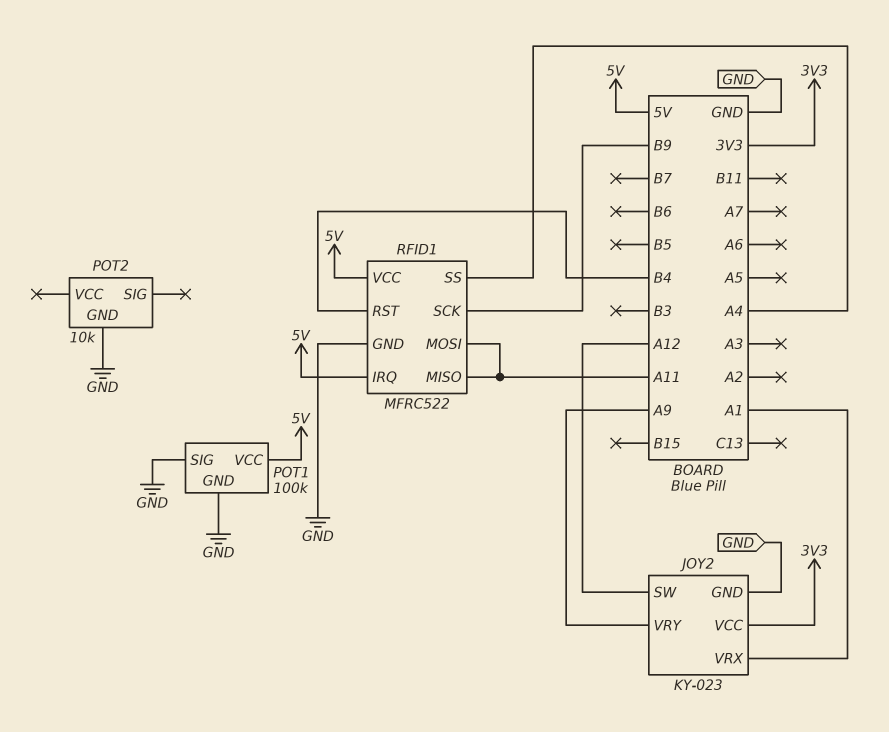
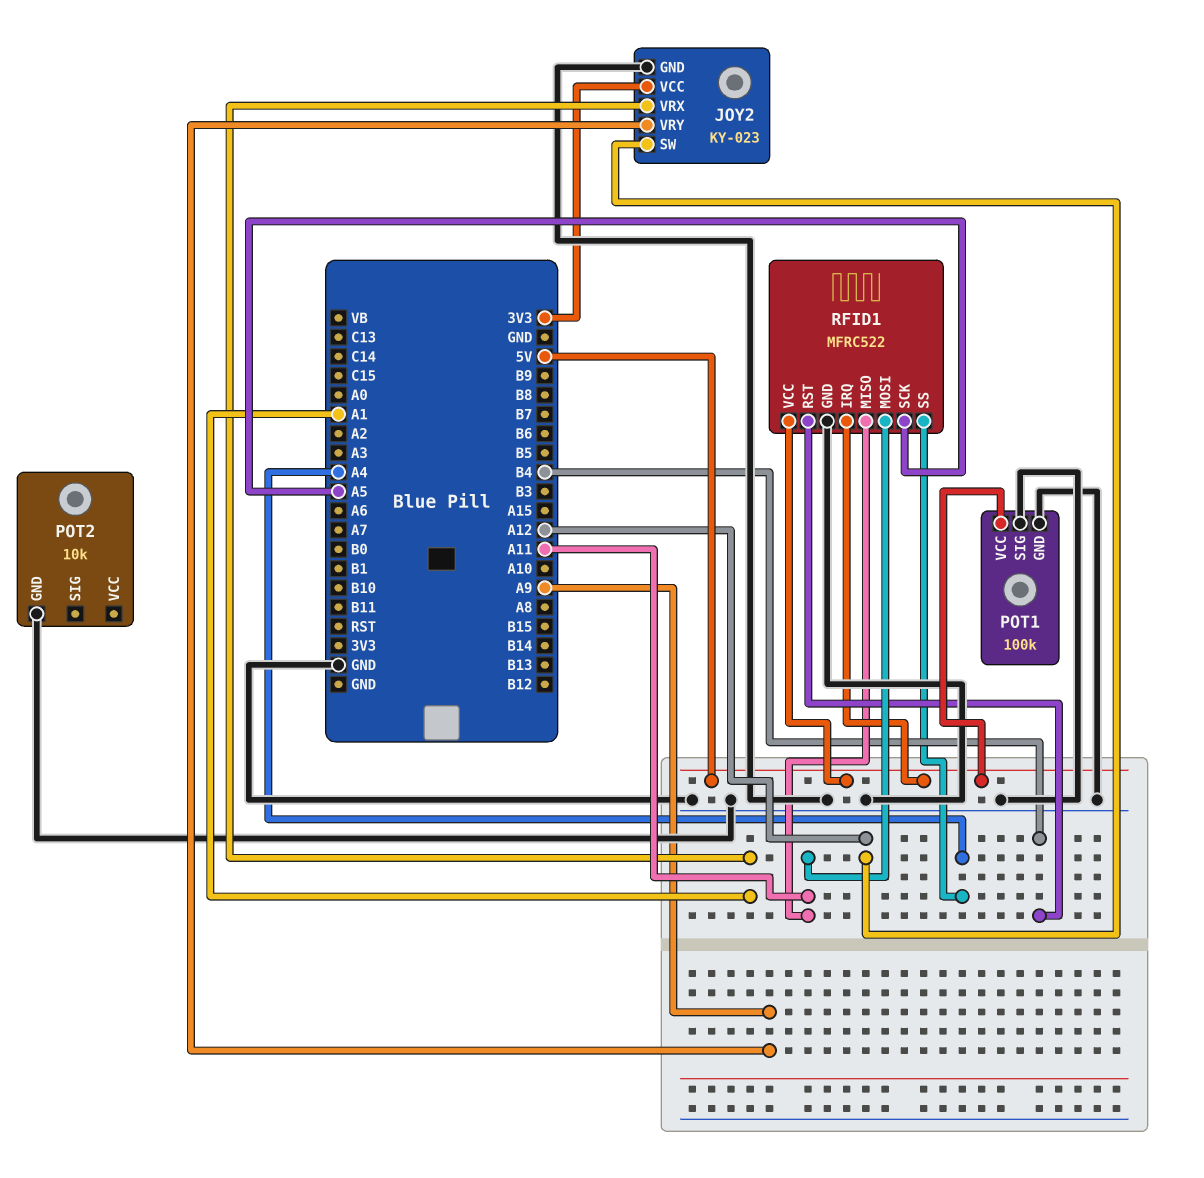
RFID1 pin SCK: B9 -> A5

